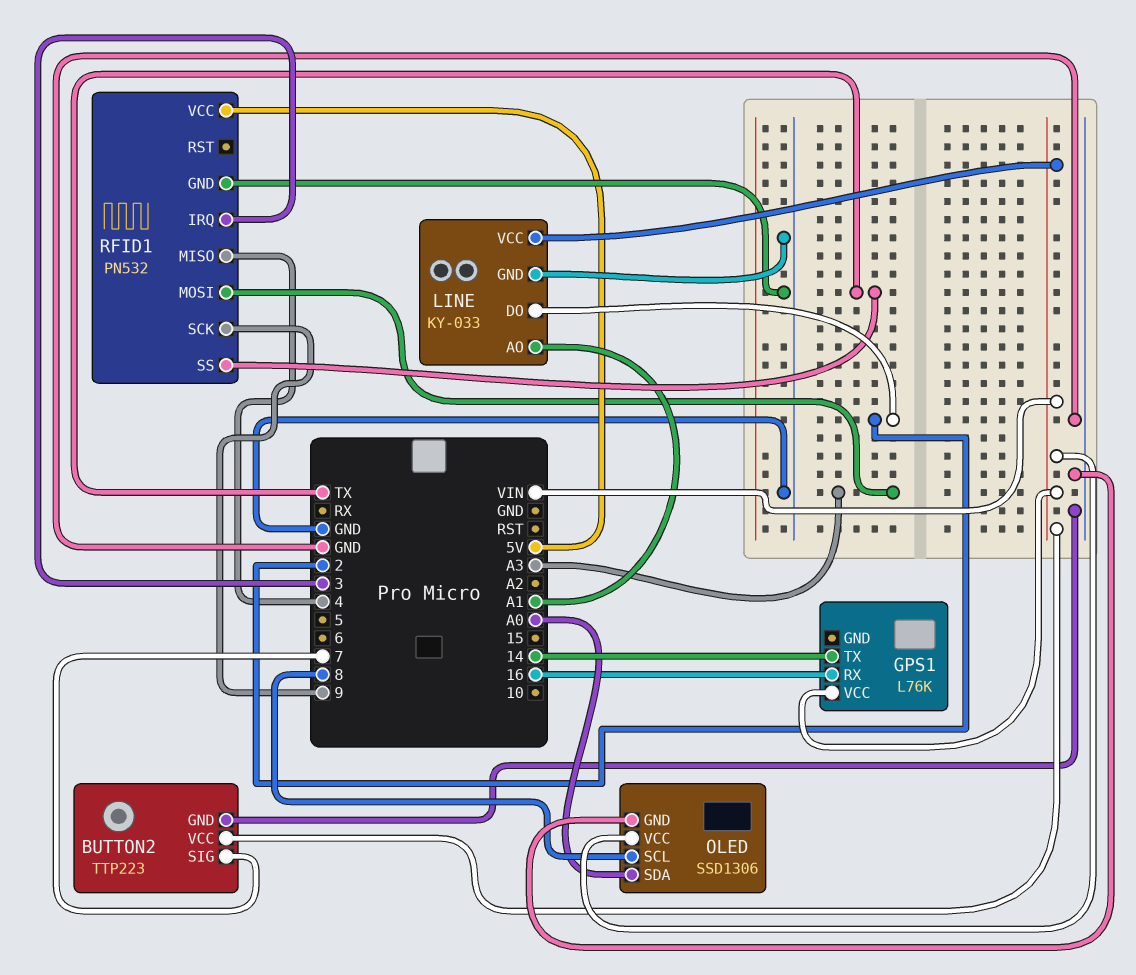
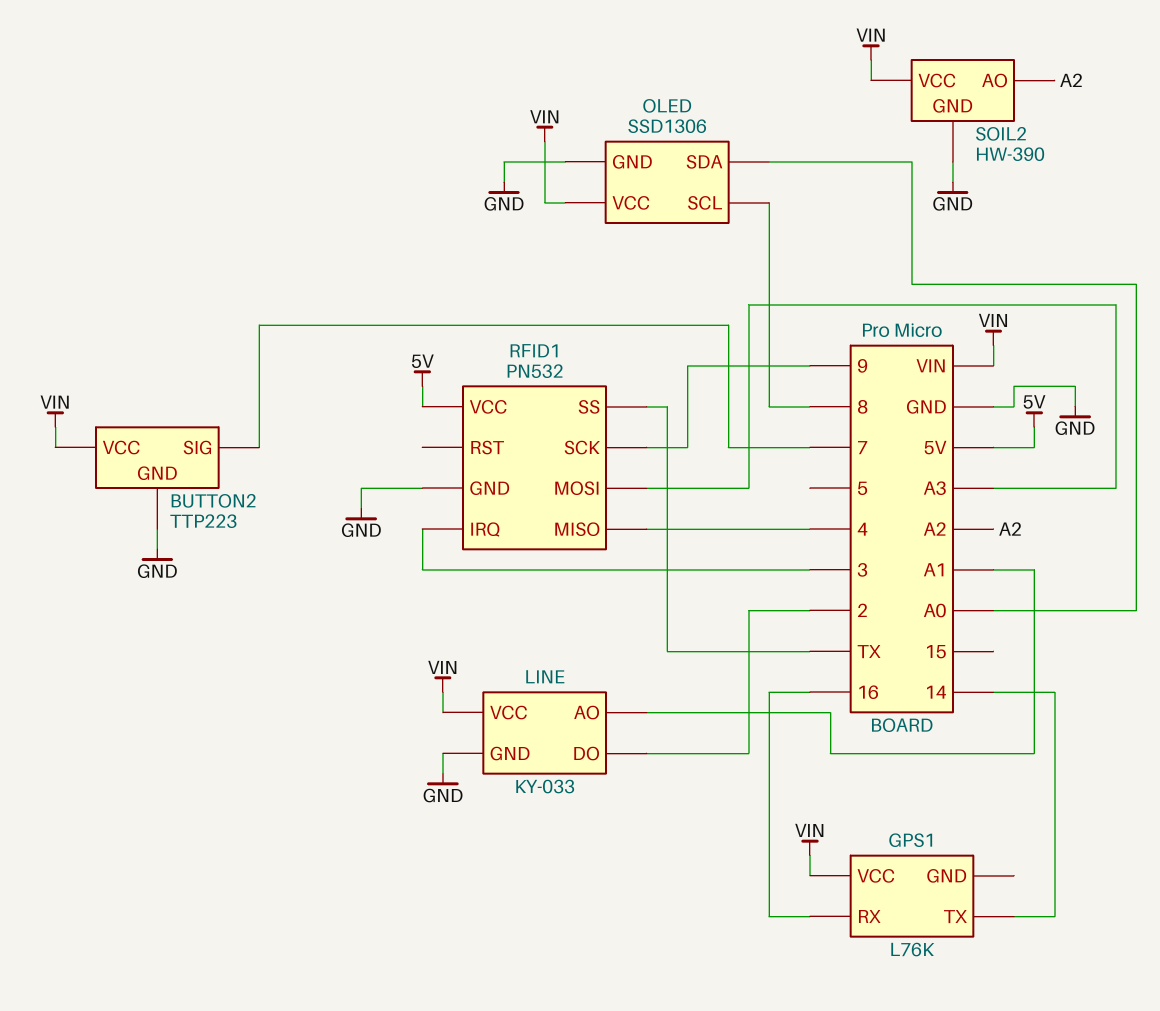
SOIL2: none -> HW-390
SOIL2 pin AO: none -> A2
SOIL2 pin GND: none -> GND
SOIL2 pin VCC: none -> VIN

